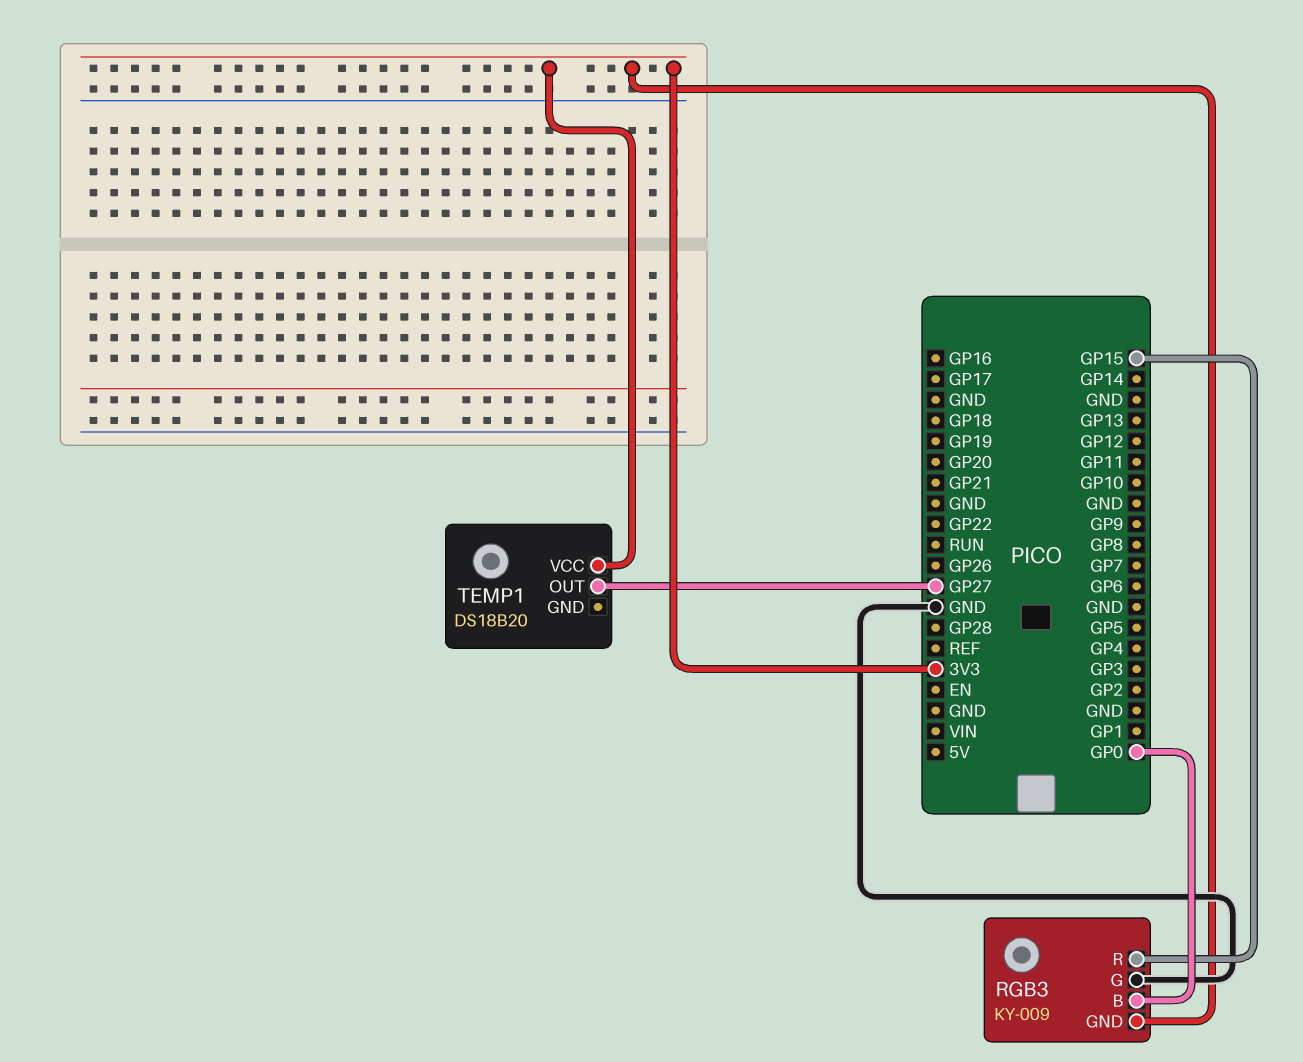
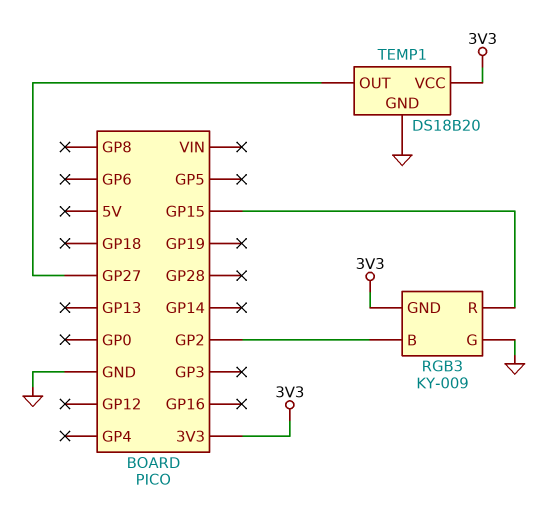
RGB3 pin B: GP0 -> GP2
TEMP1 pin GND: none -> GND

